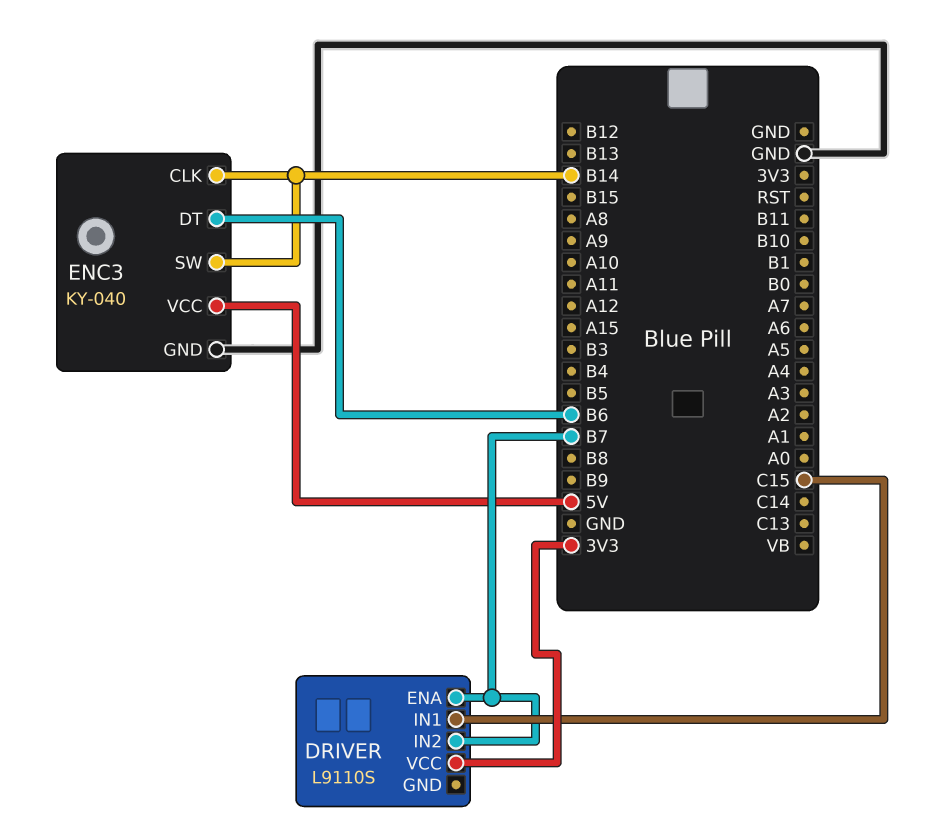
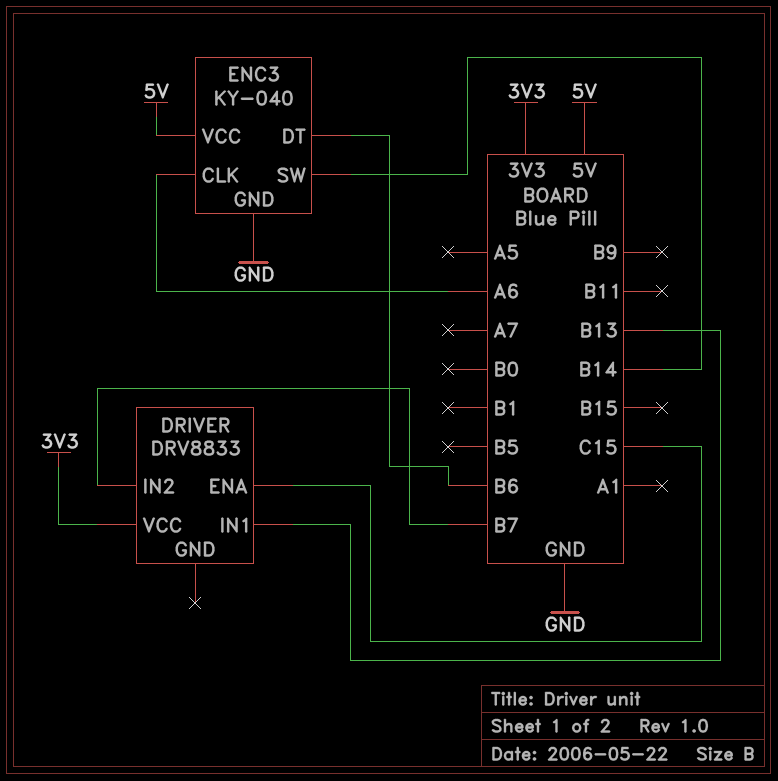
DRIVER: L9110S -> DRV8833
DRIVER pin ENA: B7 -> C15
DRIVER pin IN1: C15 -> B13
ENC3 pin CLK: B14 -> A6

